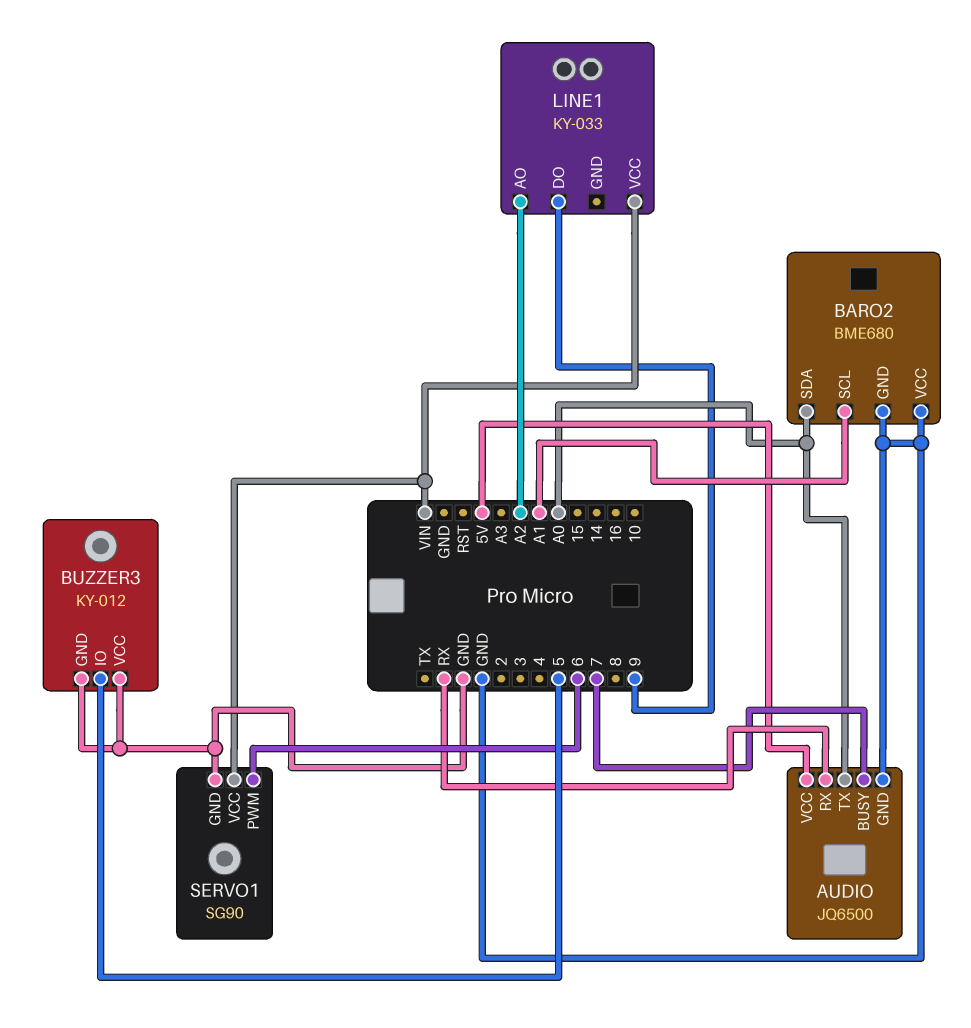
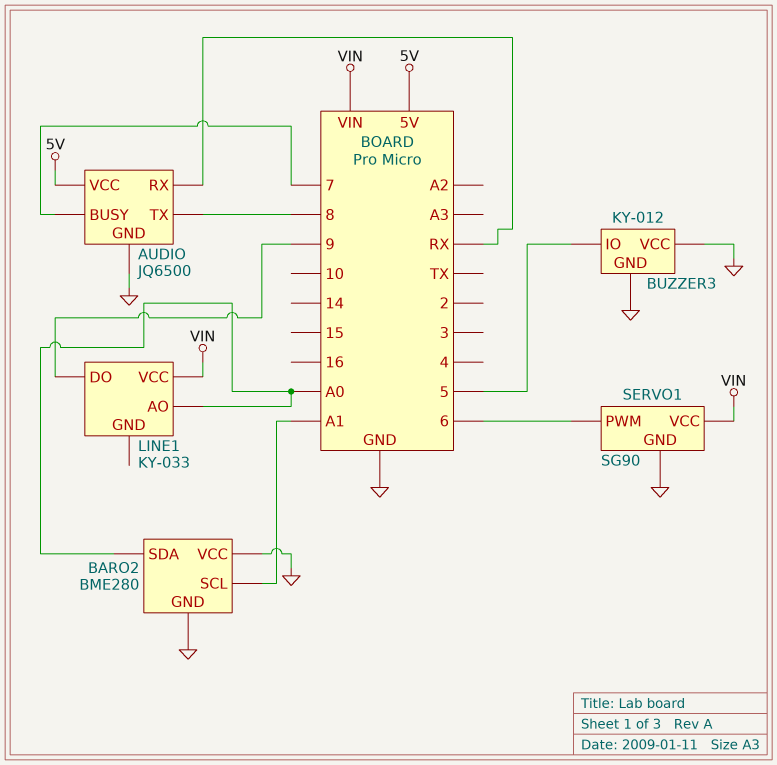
AUDIO pin TX: A0 -> 8
BARO2: BME680 -> BME280
LINE1 pin AO: A2 -> A0

